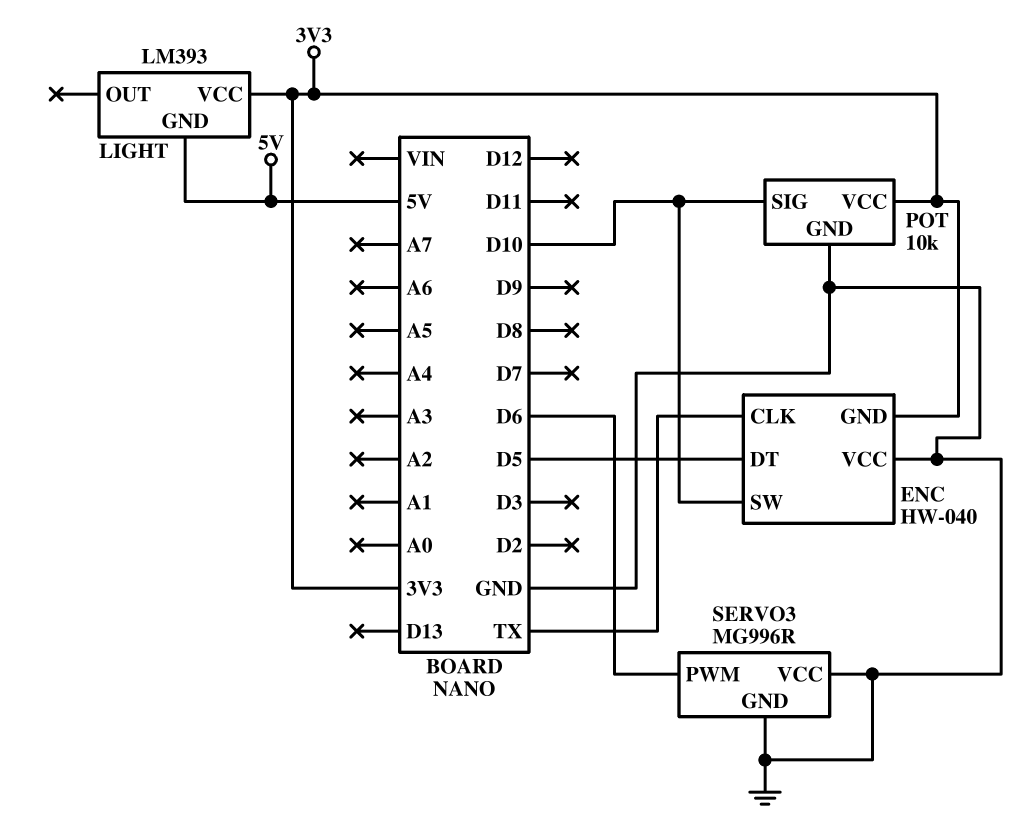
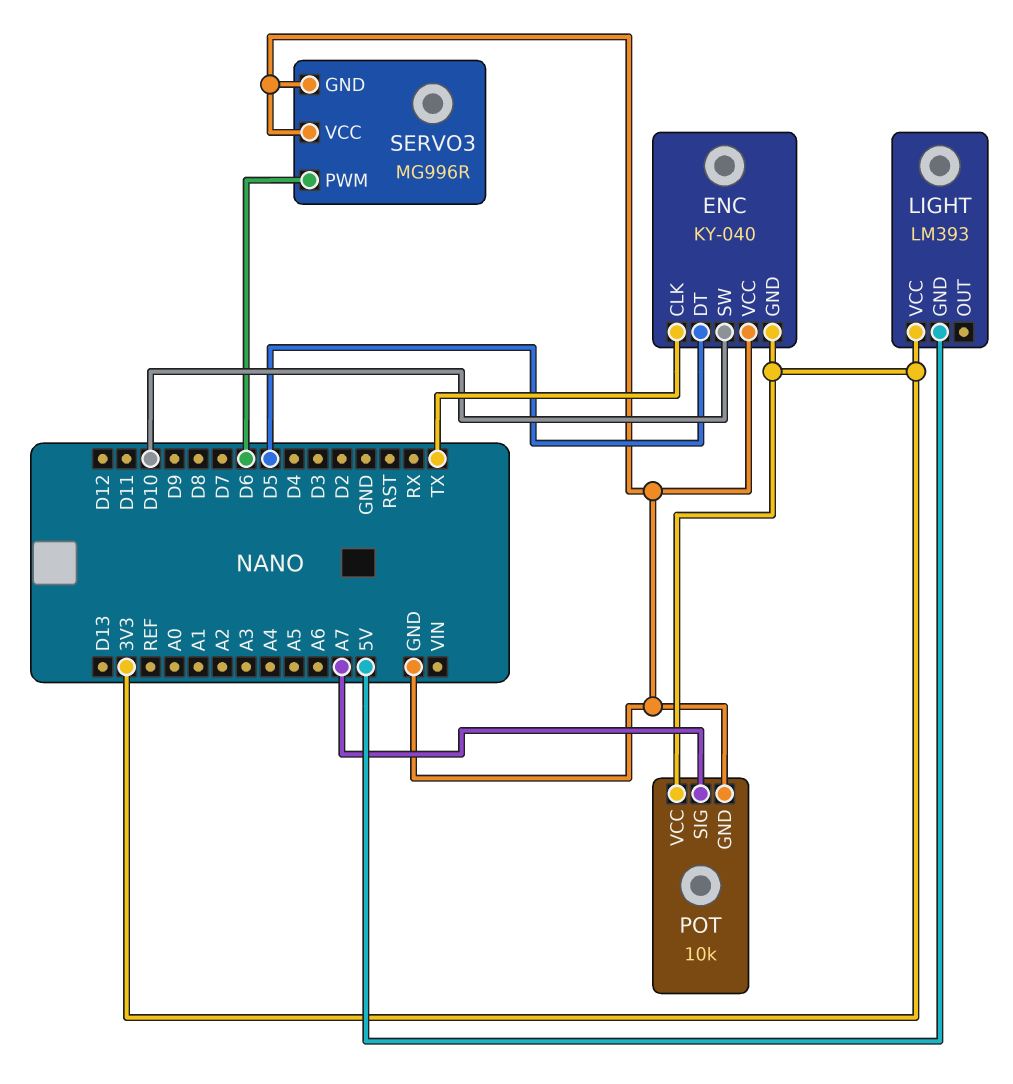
ENC: HW-040 -> KY-040
POT pin SIG: D10 -> A7

